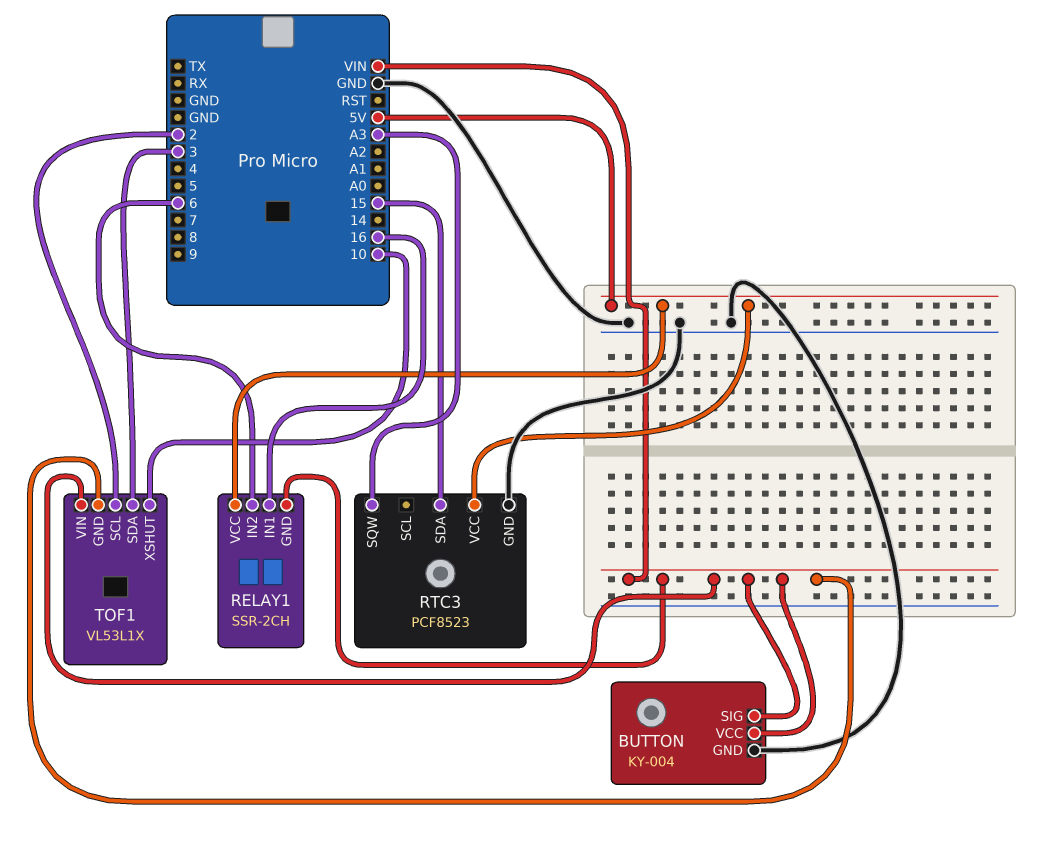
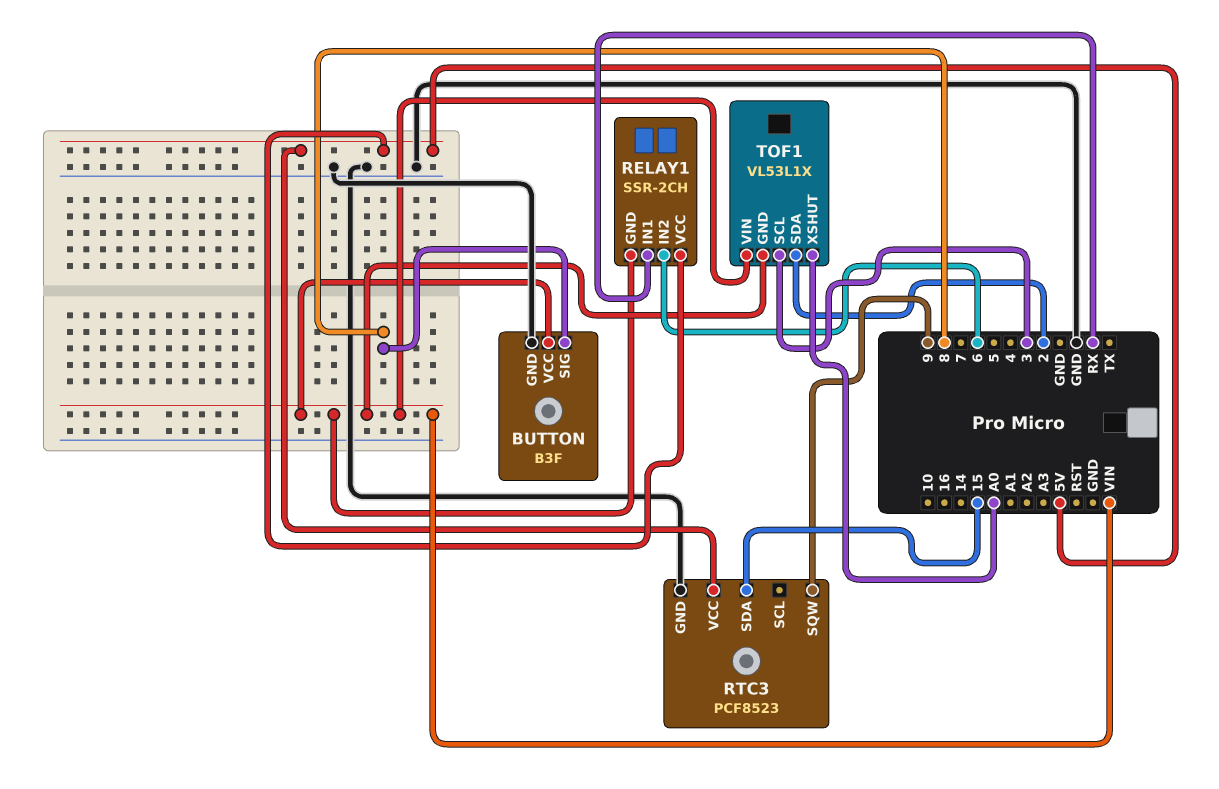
BUTTON: KY-004 -> B3F
BUTTON pin SIG: VIN -> 8
RELAY1 pin IN1: 16 -> RX
RTC3 pin SQW: A3 -> 9
TOF1 pin SCL: 2 -> 3
TOF1 pin SDA: 3 -> 2
TOF1 pin XSHUT: 10 -> A0

